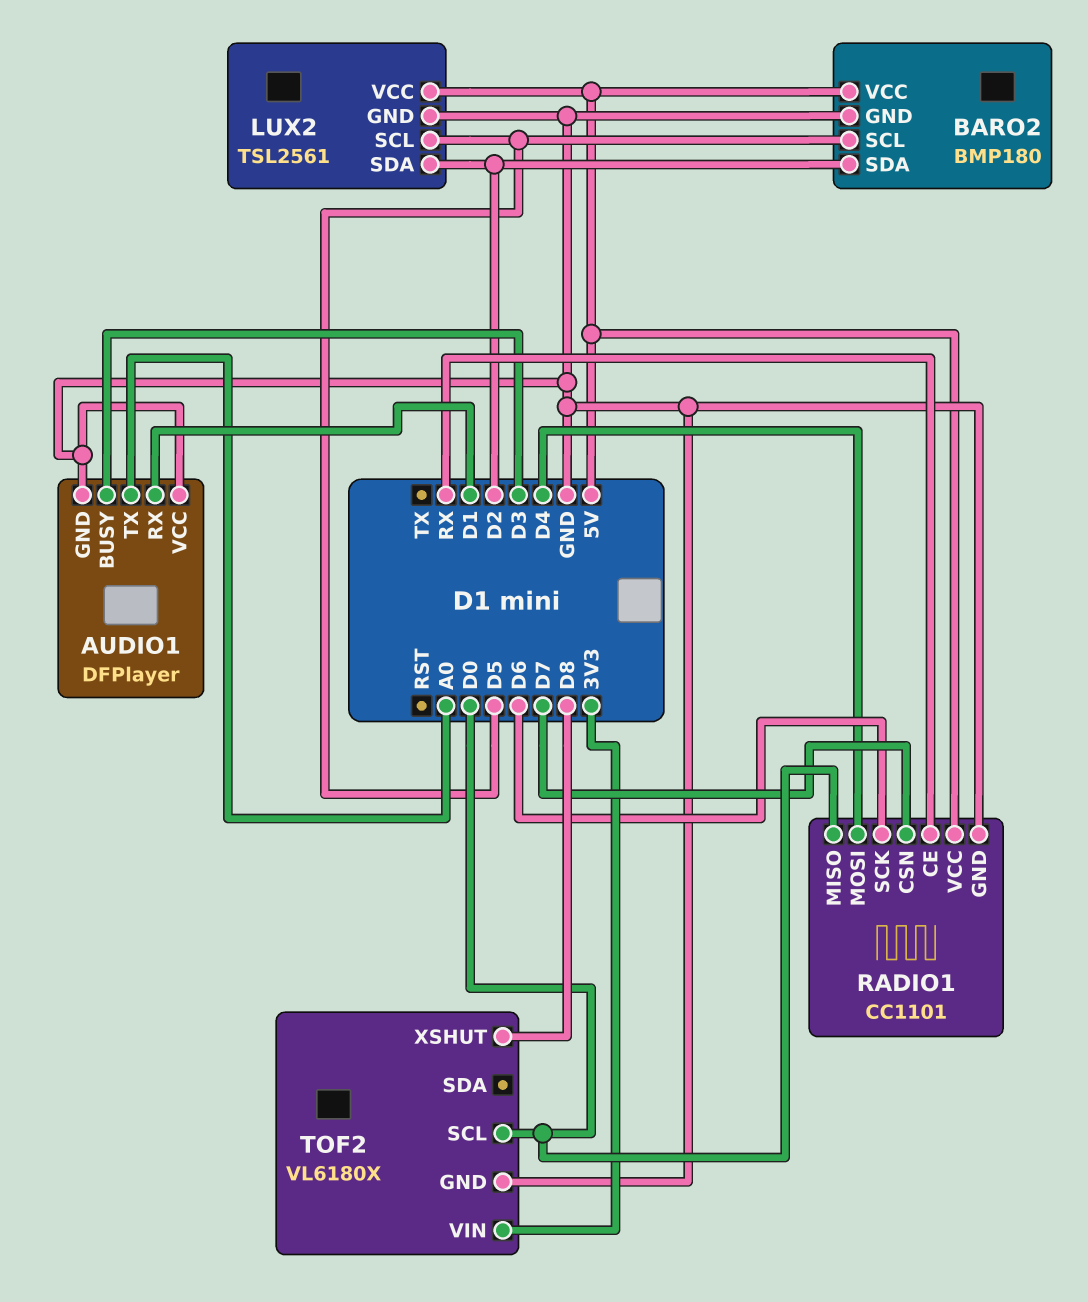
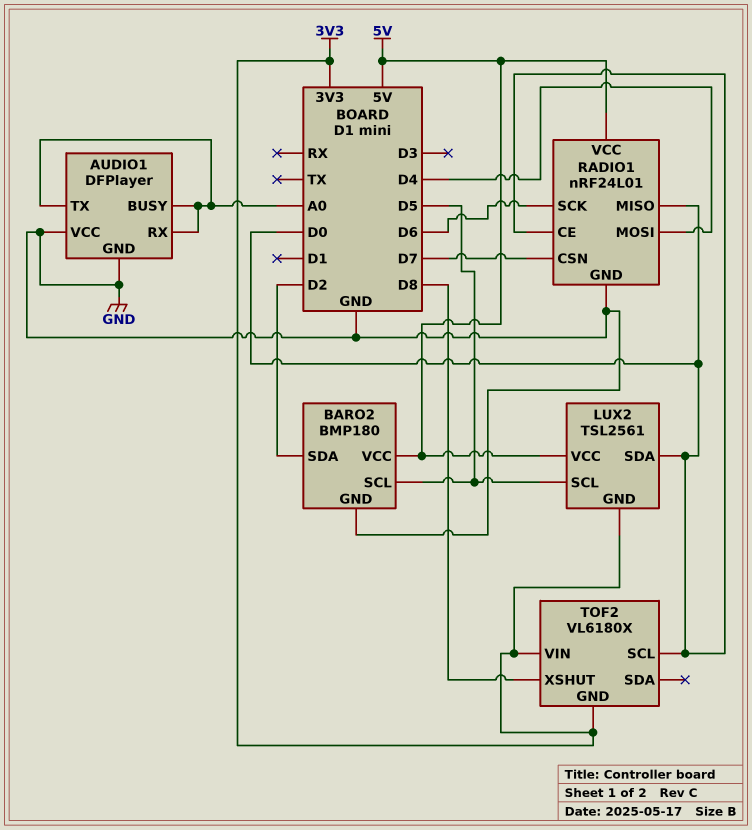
AUDIO1 pin BUSY: D3 -> A0
AUDIO1 pin RX: D1 -> A0
LUX2 pin GND: GND -> 3V3
LUX2 pin SDA: D2 -> D0
RADIO1: CC1101 -> nRF24L01
RADIO1 pin CE: RX -> D0
TOF2 pin GND: GND -> 3V3

